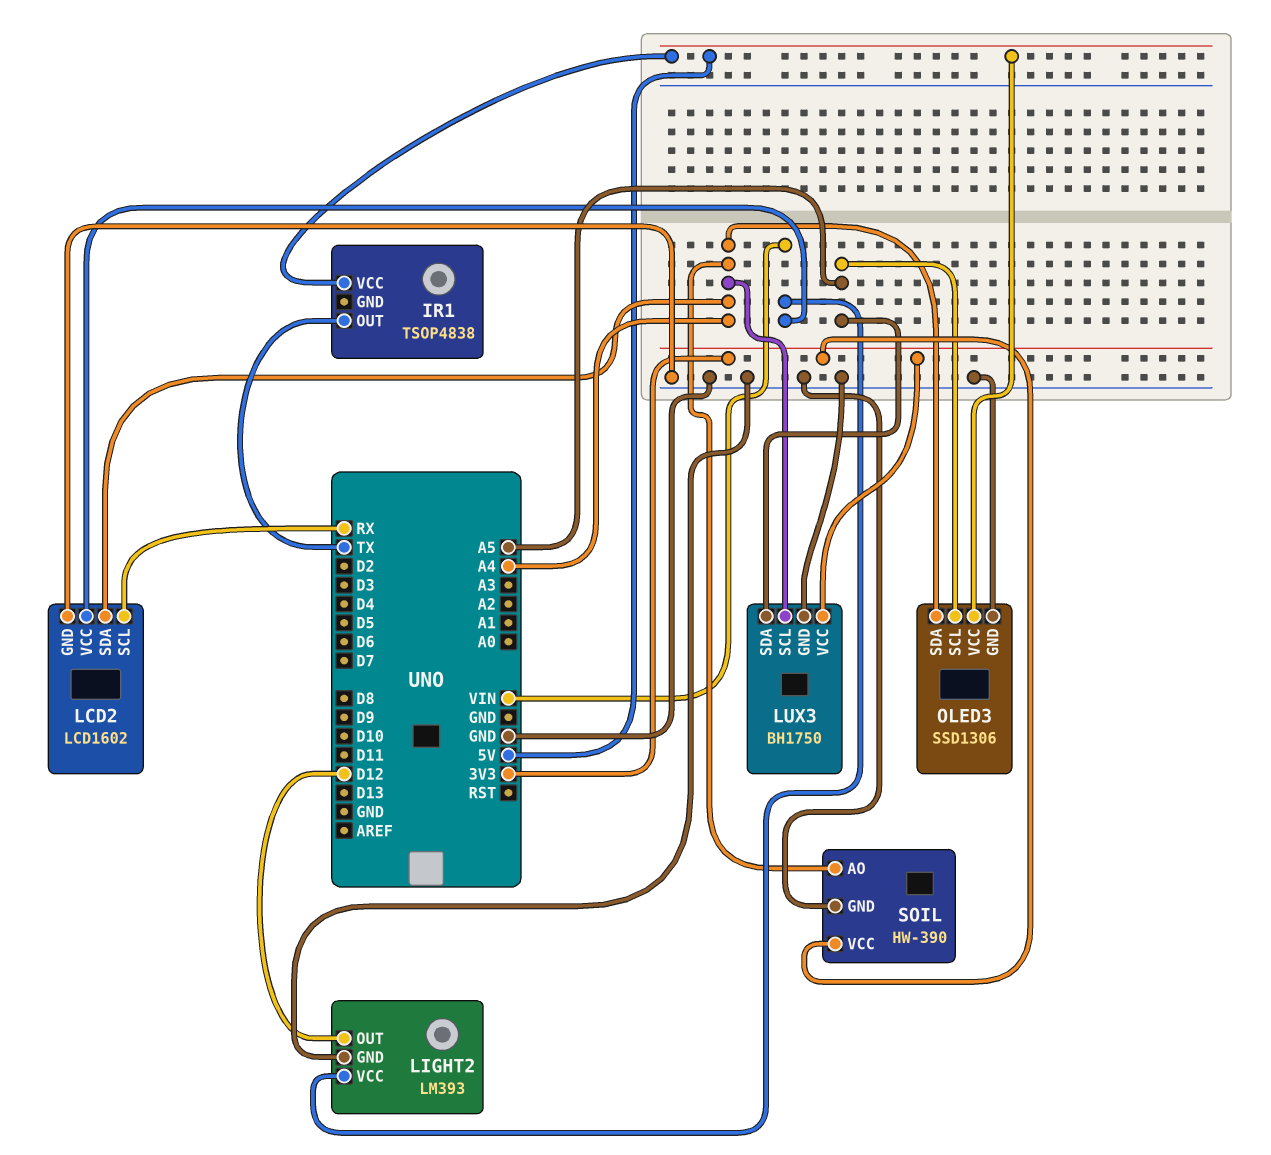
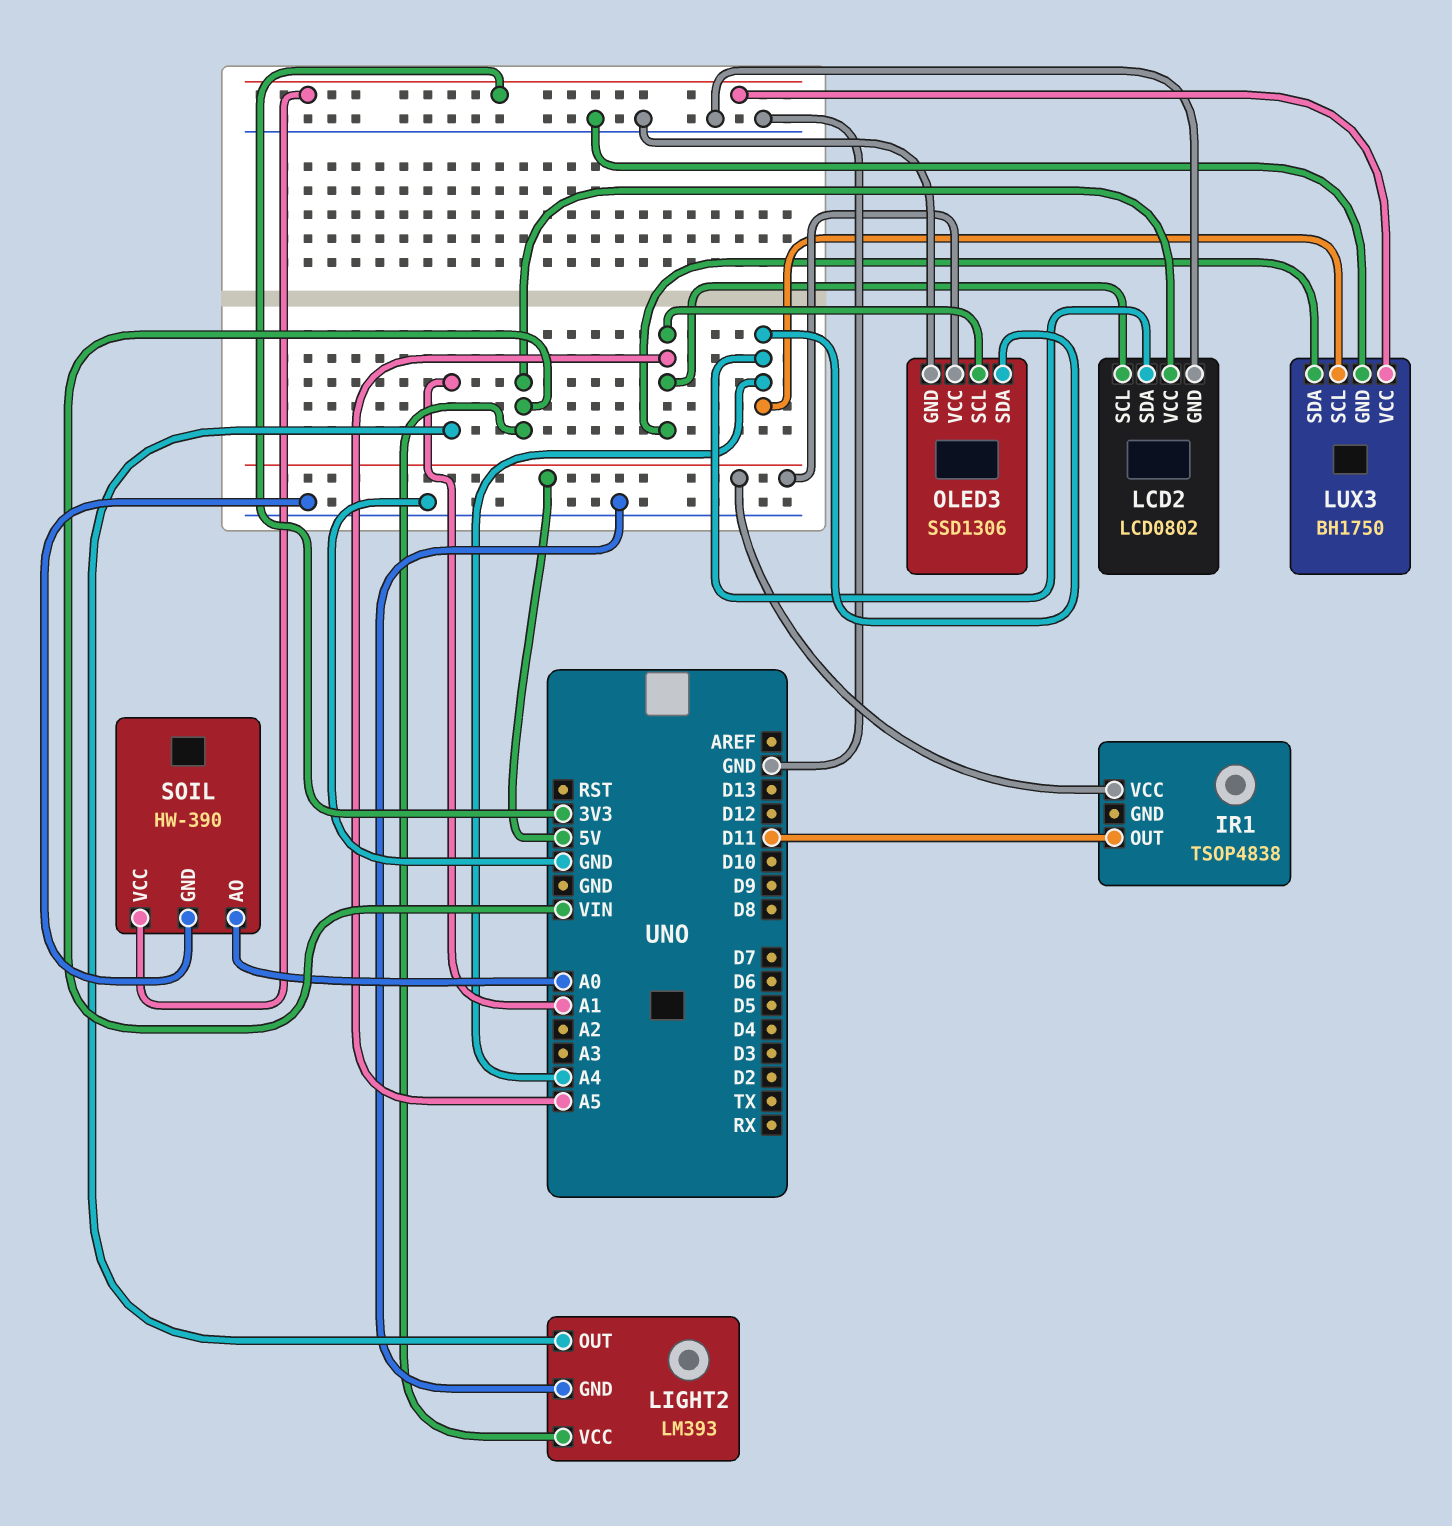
IR1 pin OUT: TX -> D11
LCD2: LCD1602 -> LCD0802
LCD2 pin SCL: RX -> A5
LIGHT2 pin OUT: D12 -> A1
SOIL pin AO: A4 -> A0

